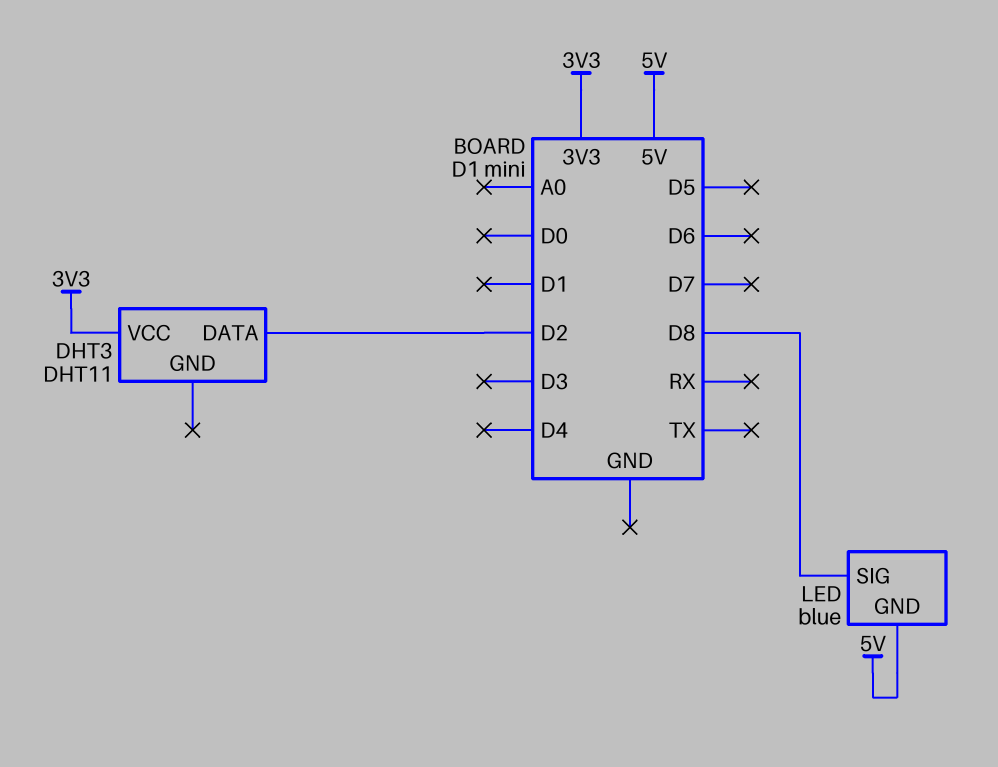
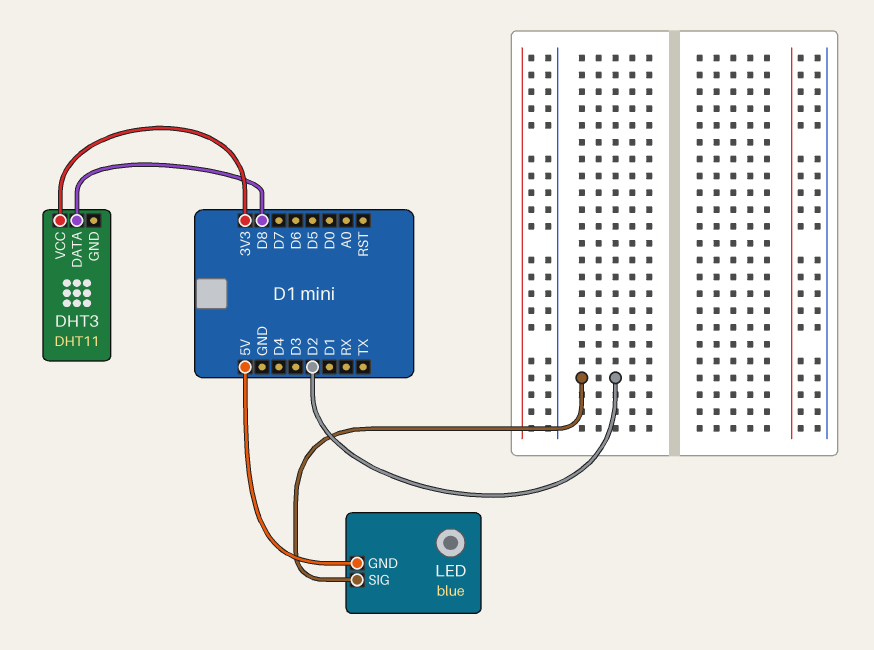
DHT3 pin DATA: D2 -> D8
LED pin SIG: D8 -> D2

